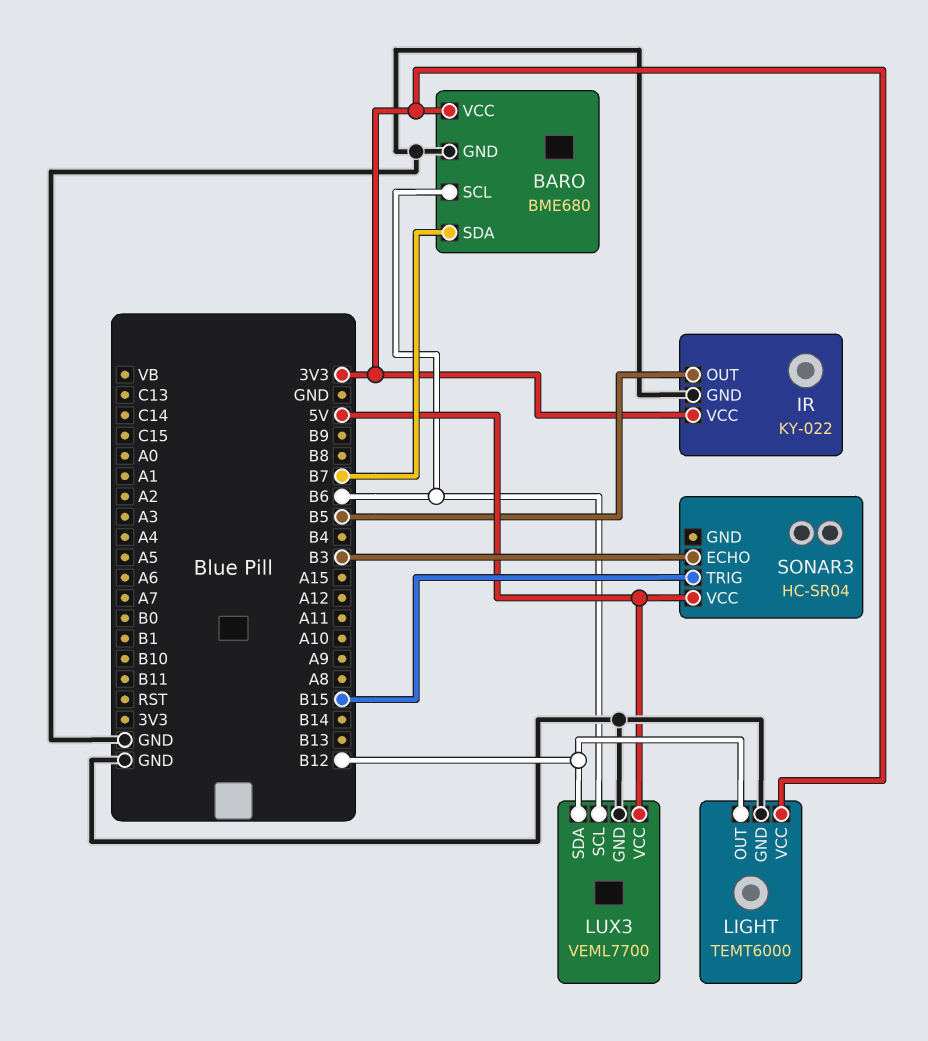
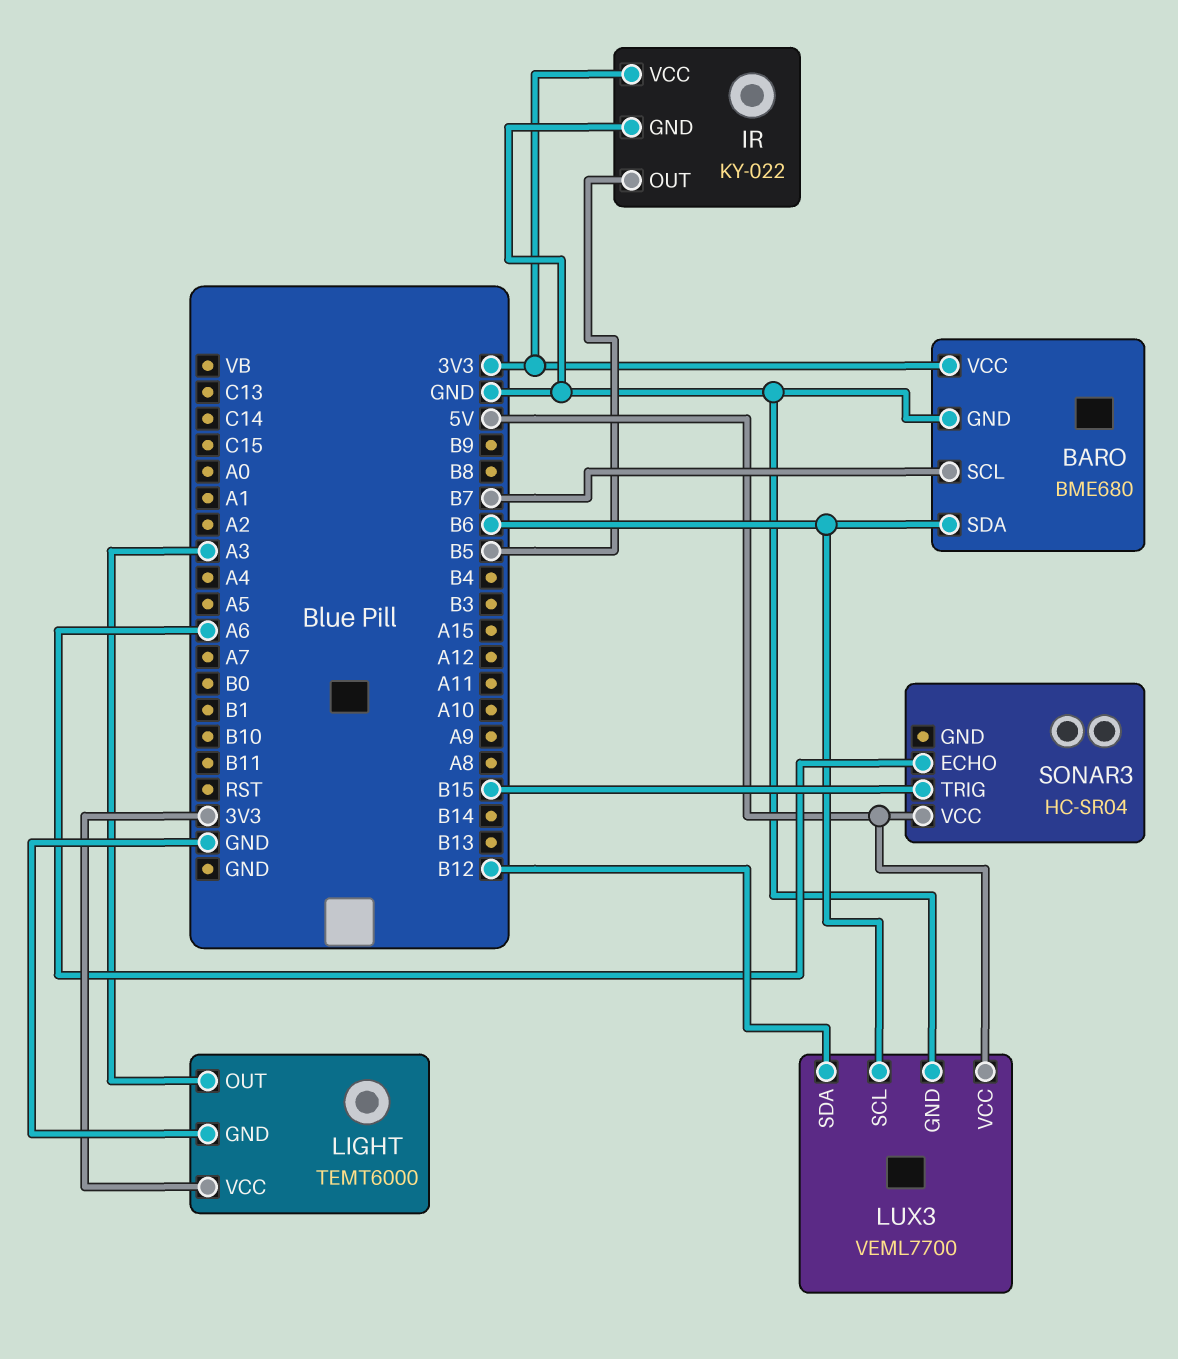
BARO pin SCL: B6 -> B7
BARO pin SDA: B7 -> B6
LIGHT pin OUT: B12 -> A3
SONAR3 pin ECHO: B3 -> A6

